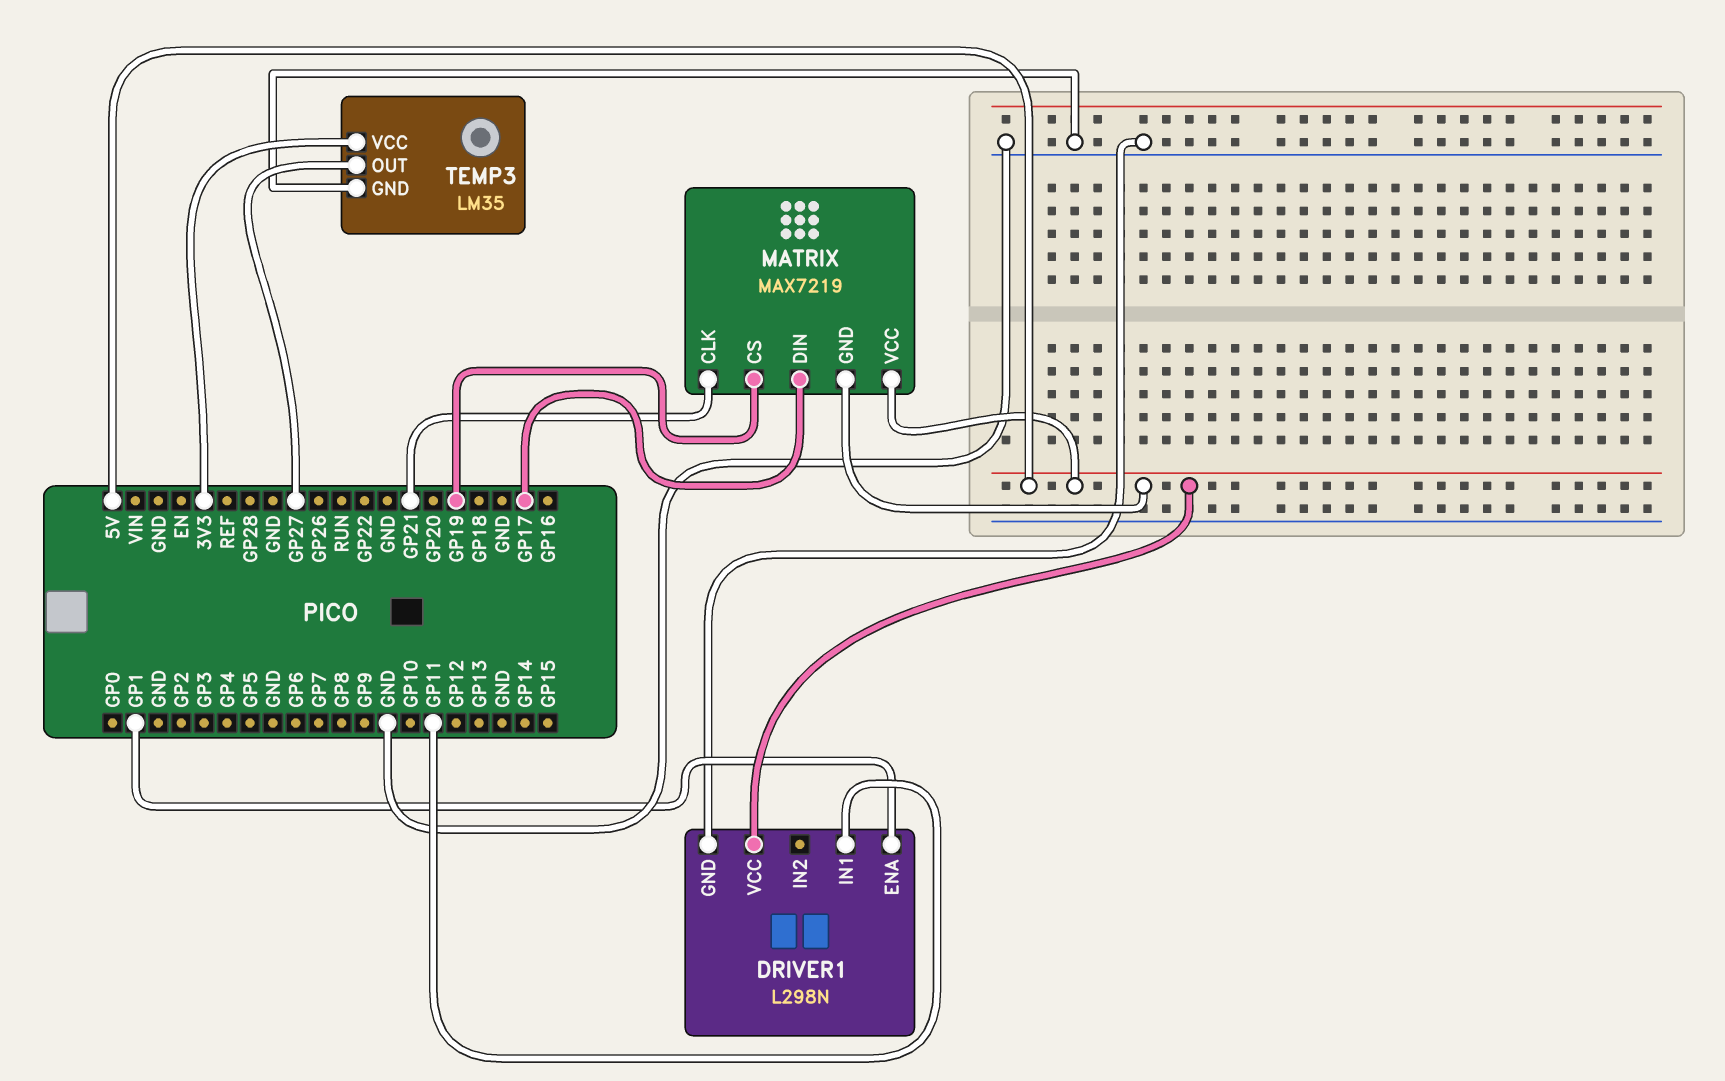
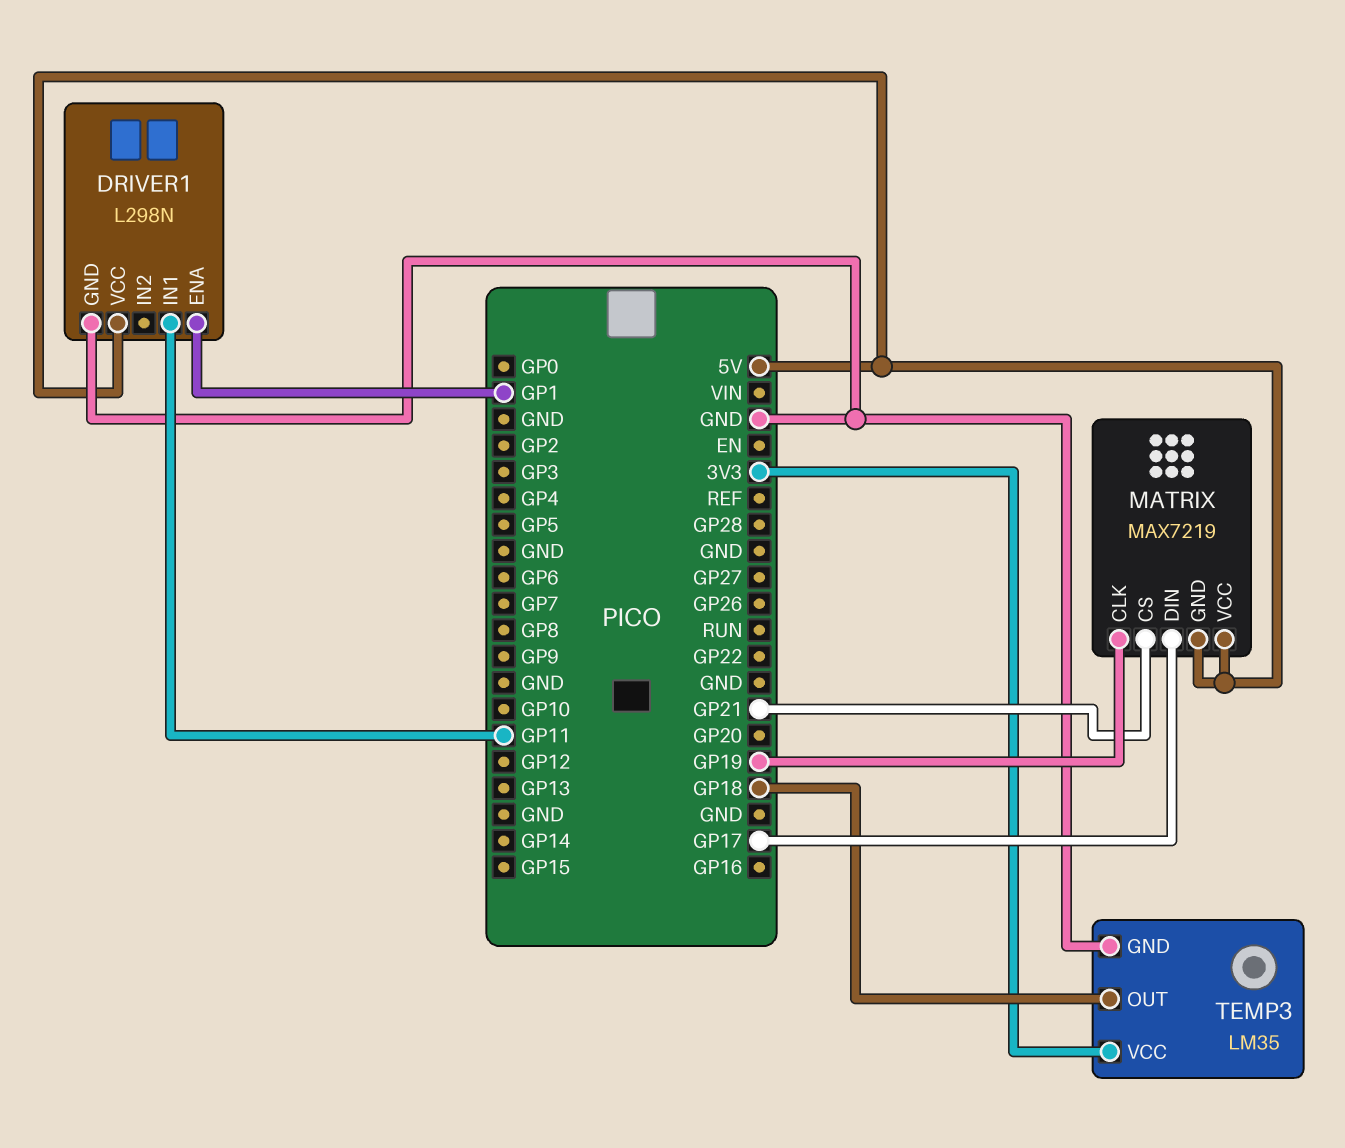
MATRIX pin CLK: GP21 -> GP19
MATRIX pin CS: GP19 -> GP21
TEMP3 pin OUT: GP27 -> GP18

